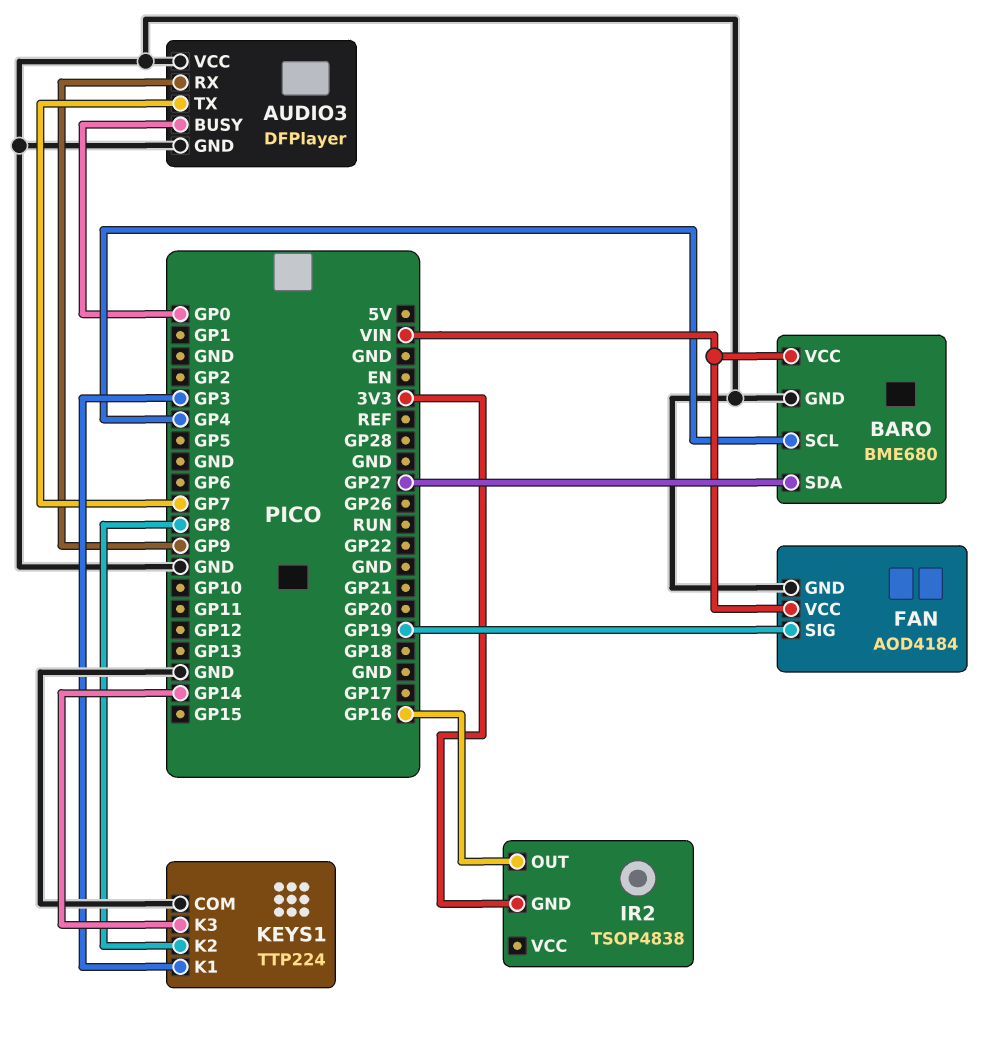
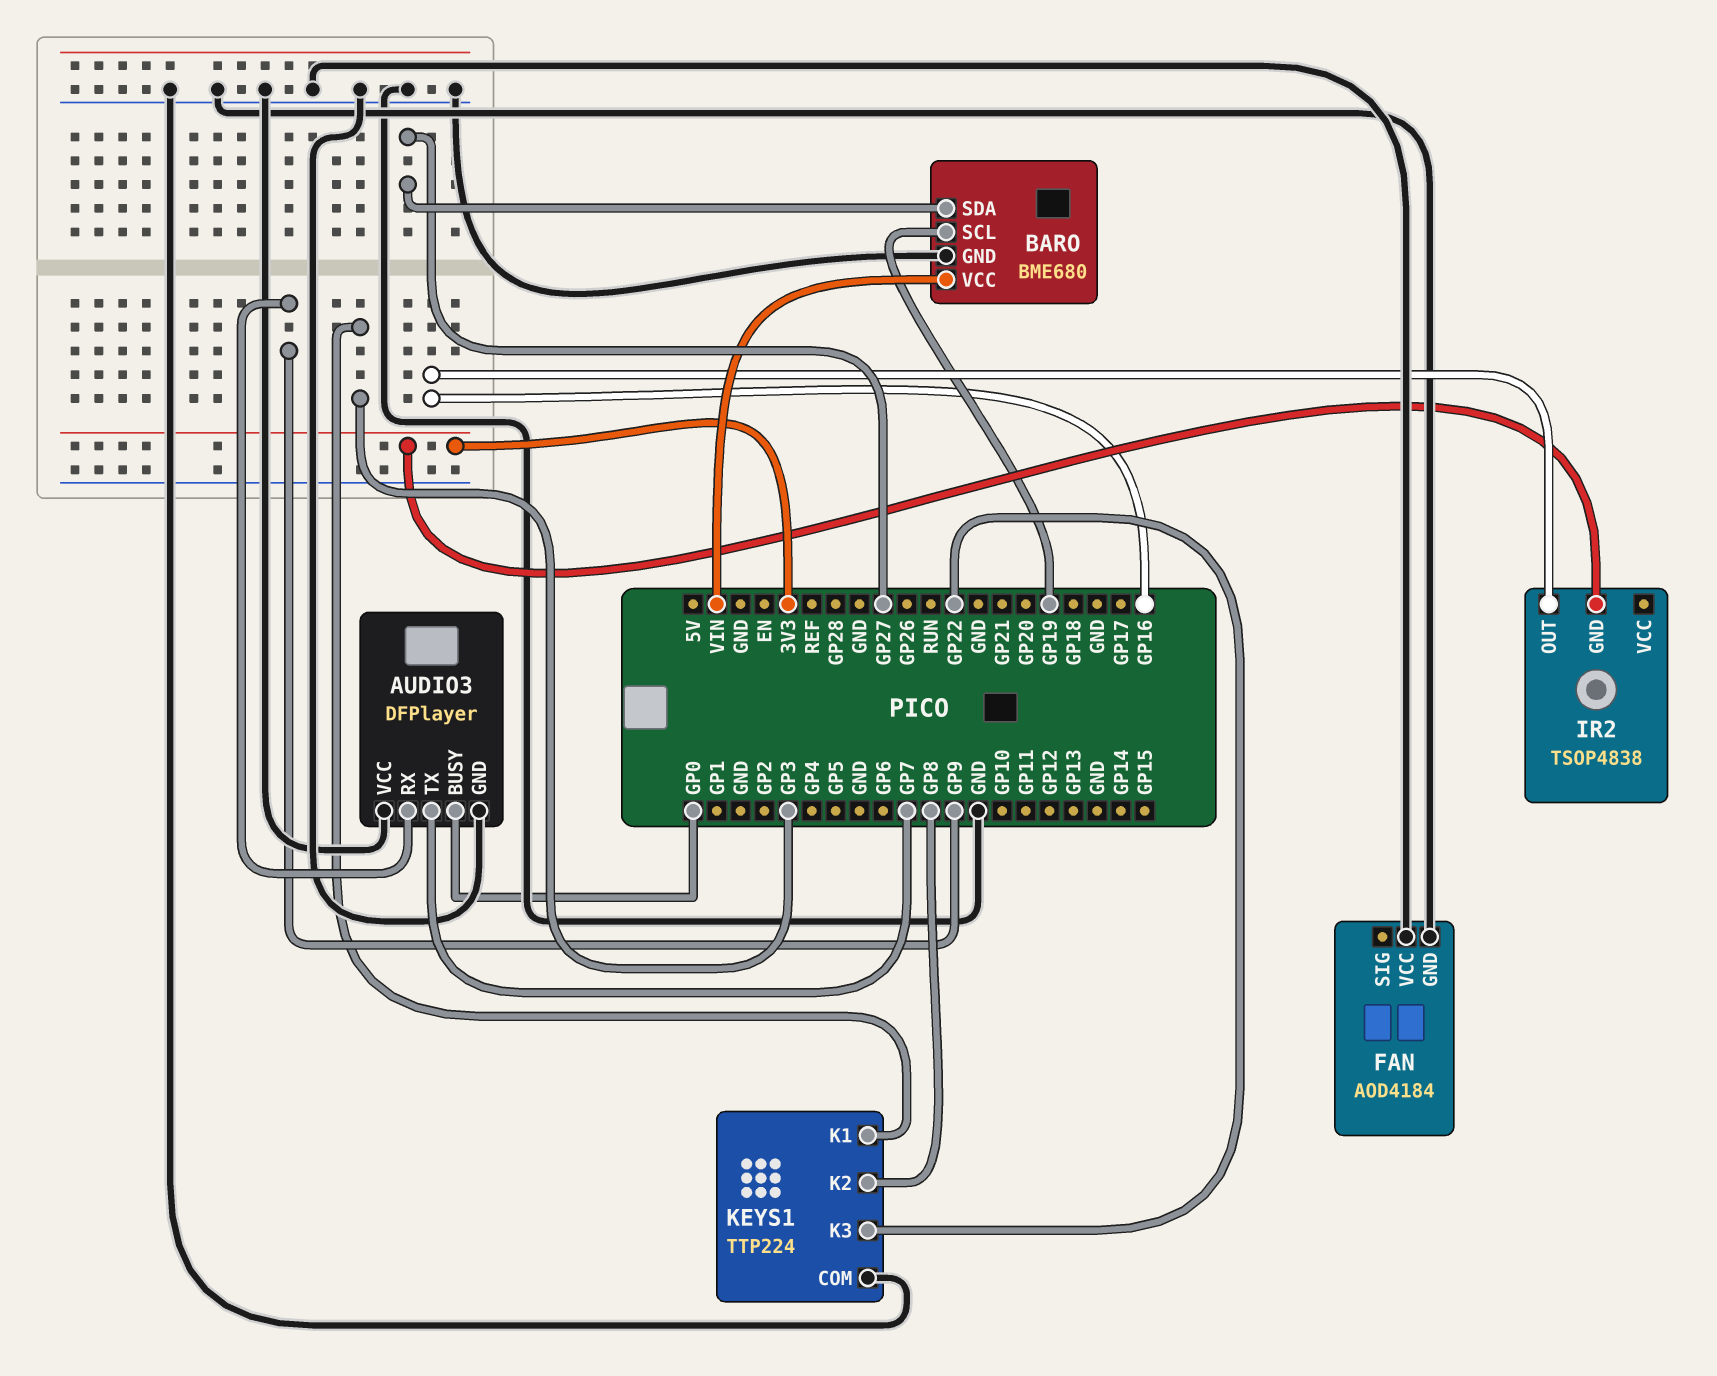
BARO pin SCL: GP4 -> GP19
FAN pin SIG: GP19 -> none
FAN pin VCC: VIN -> GND
KEYS1 pin K3: GP14 -> GP22

